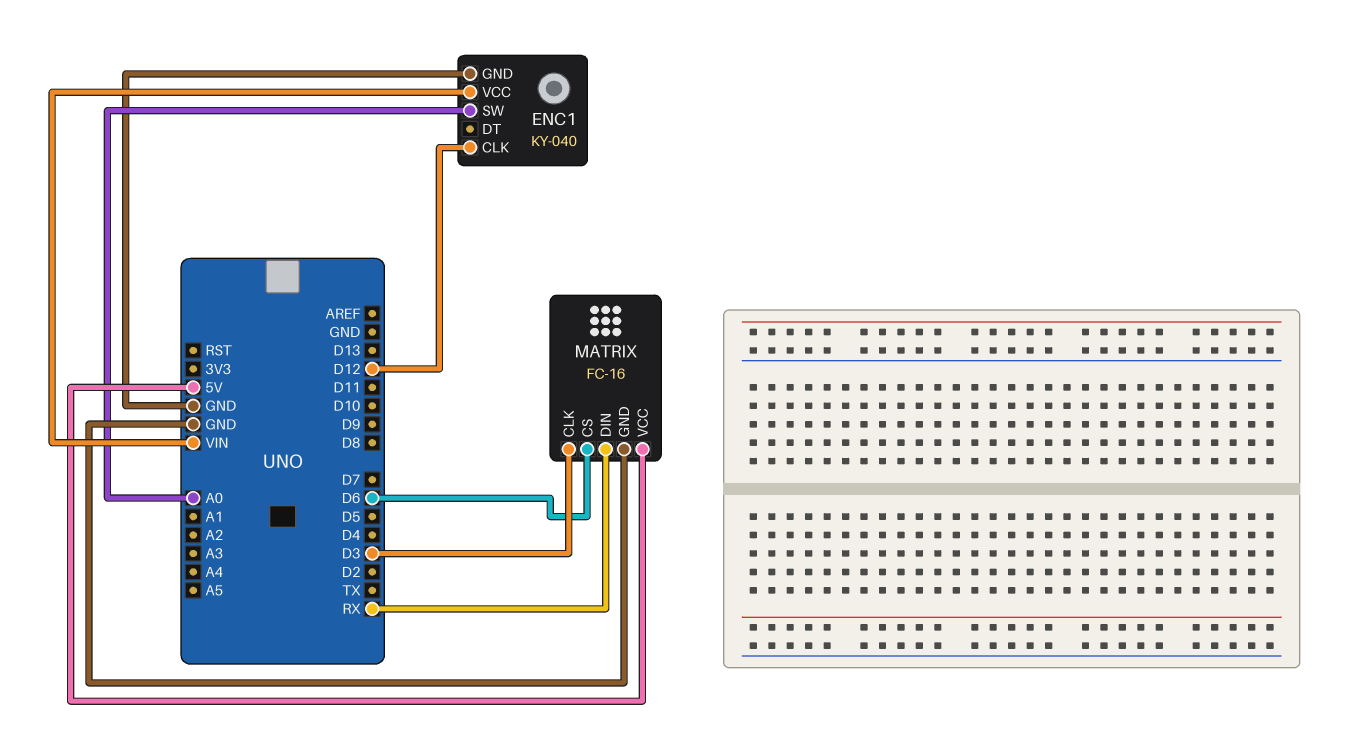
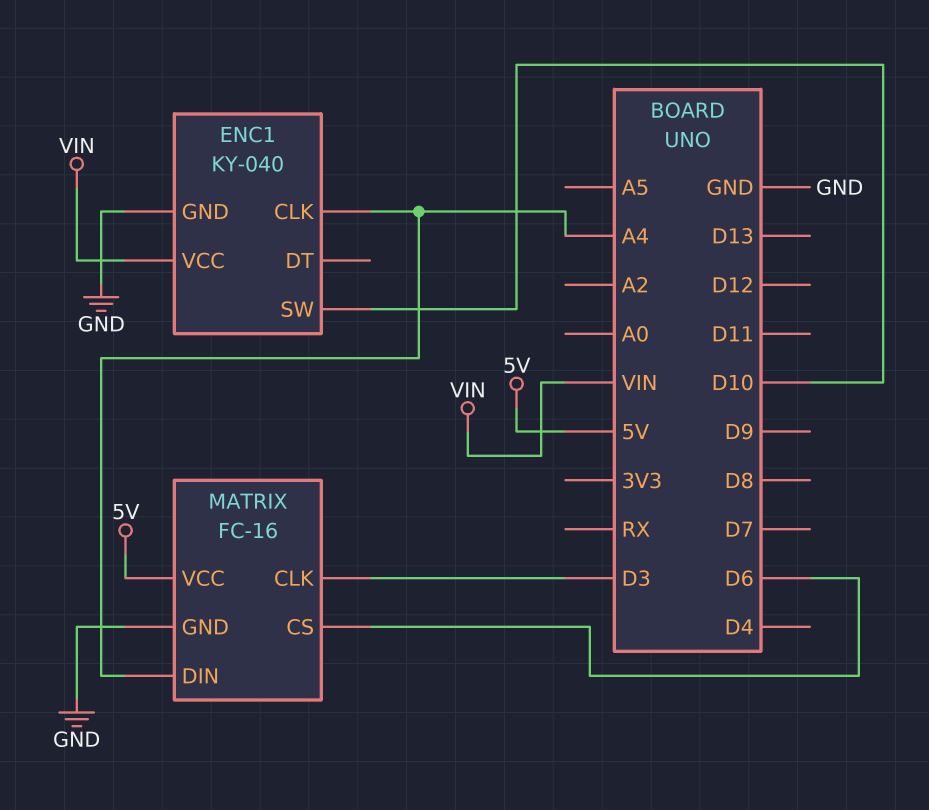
ENC1 pin CLK: D12 -> A4
ENC1 pin SW: A0 -> D10
MATRIX pin DIN: RX -> A4

